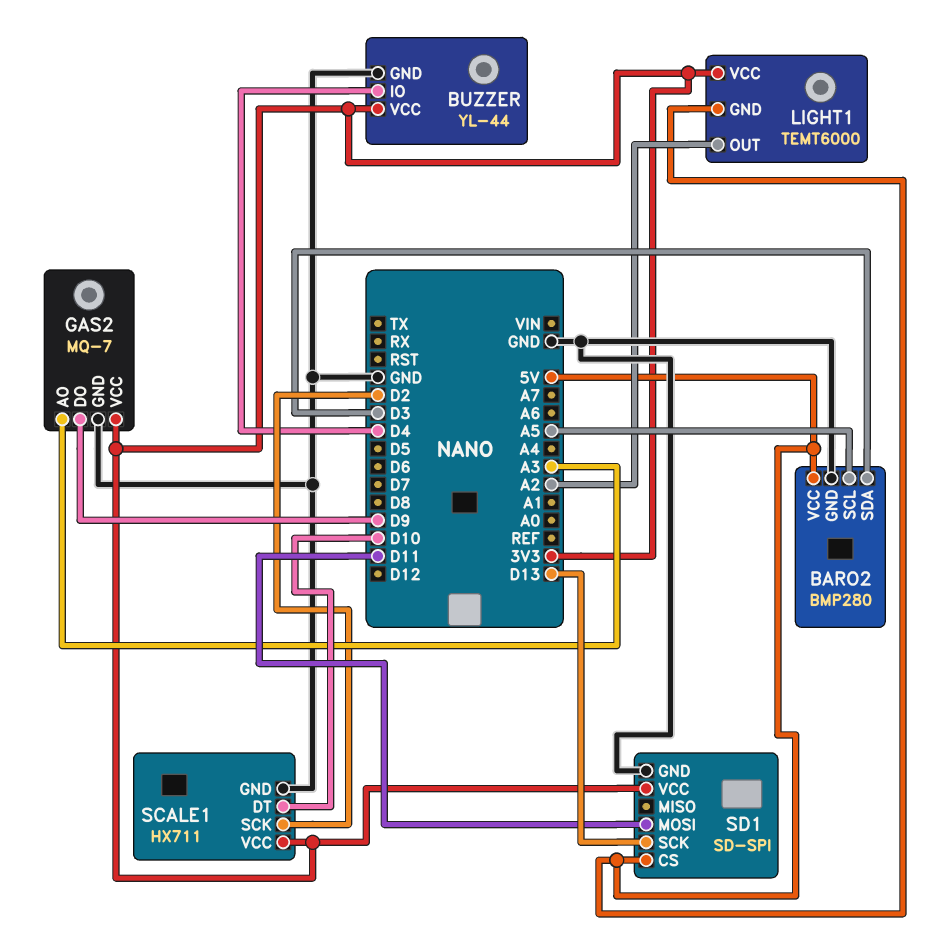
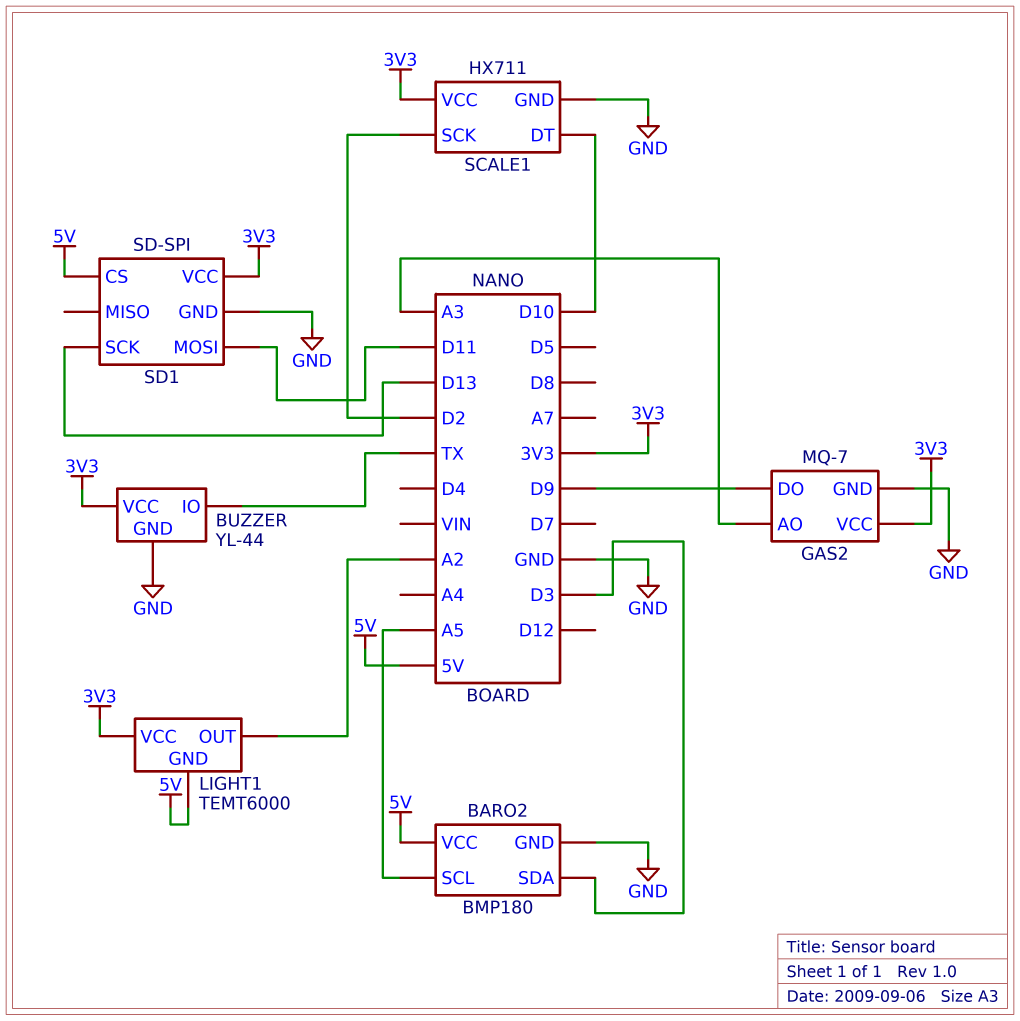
BARO2: BMP280 -> BMP180
BUZZER pin IO: D4 -> TX

